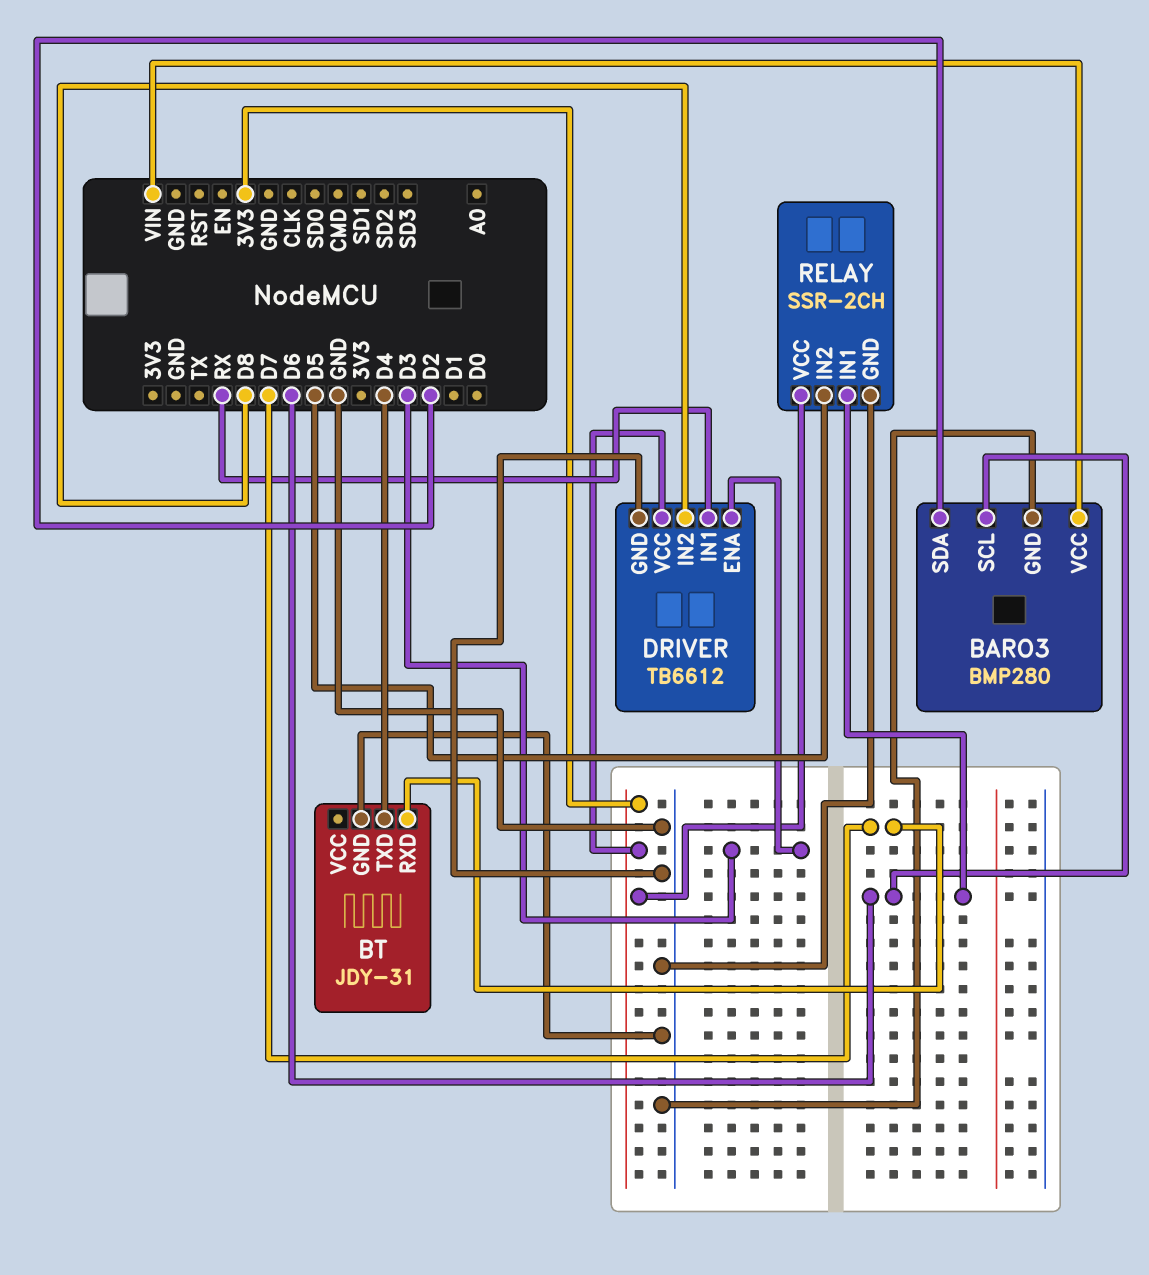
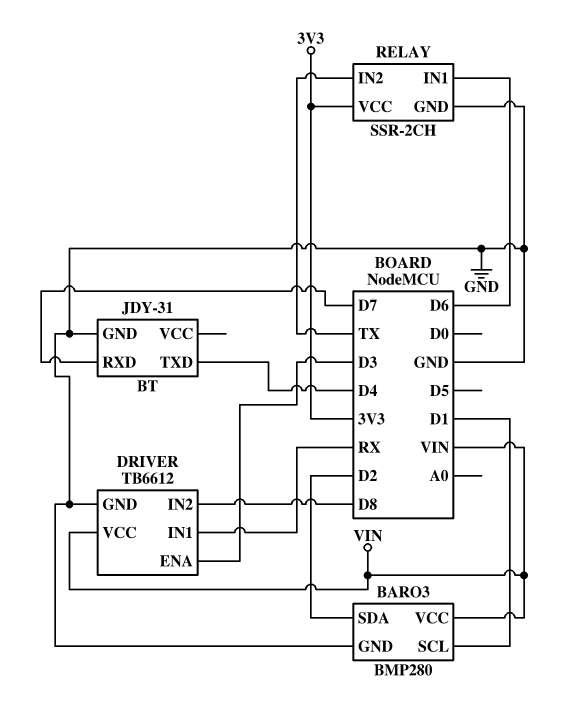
BARO3 pin SCL: D6 -> D1
DRIVER pin VCC: 3V3 -> VIN
RELAY pin IN2: D5 -> TX

